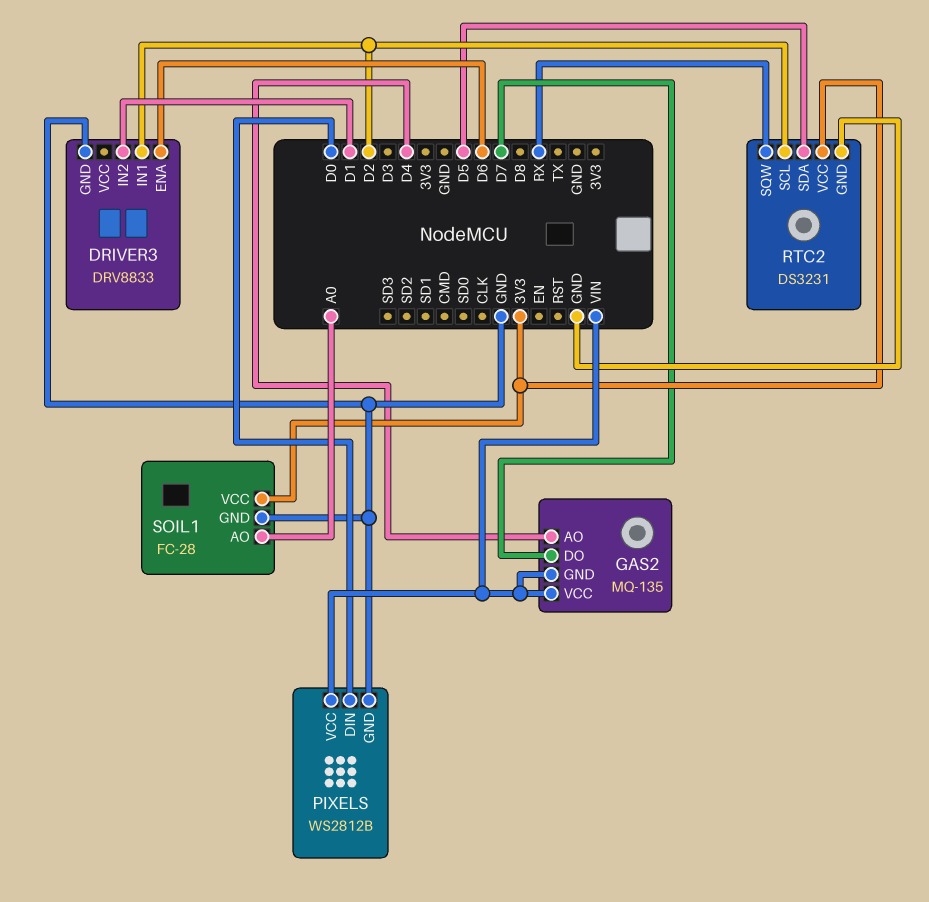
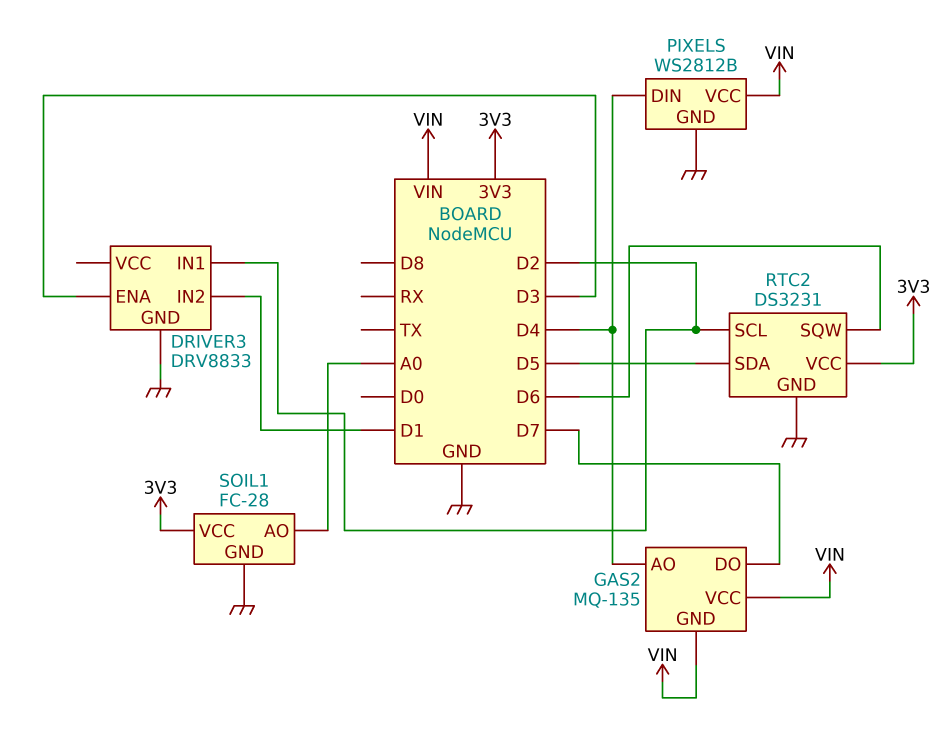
DRIVER3 pin ENA: D6 -> D3
PIXELS pin DIN: D0 -> D4
RTC2 pin SQW: RX -> D6

